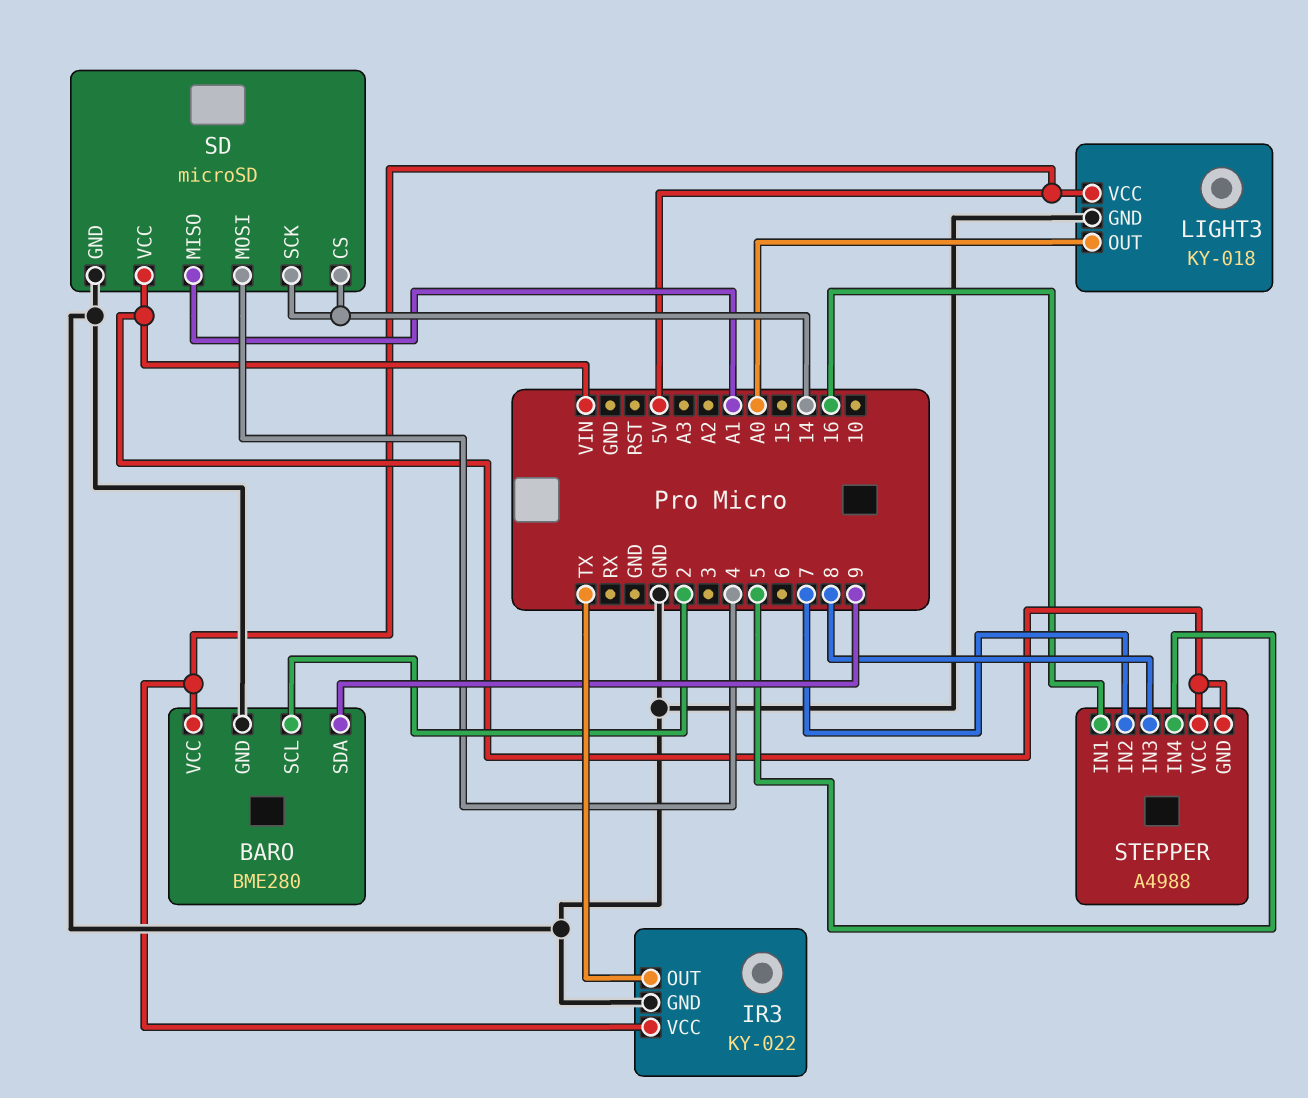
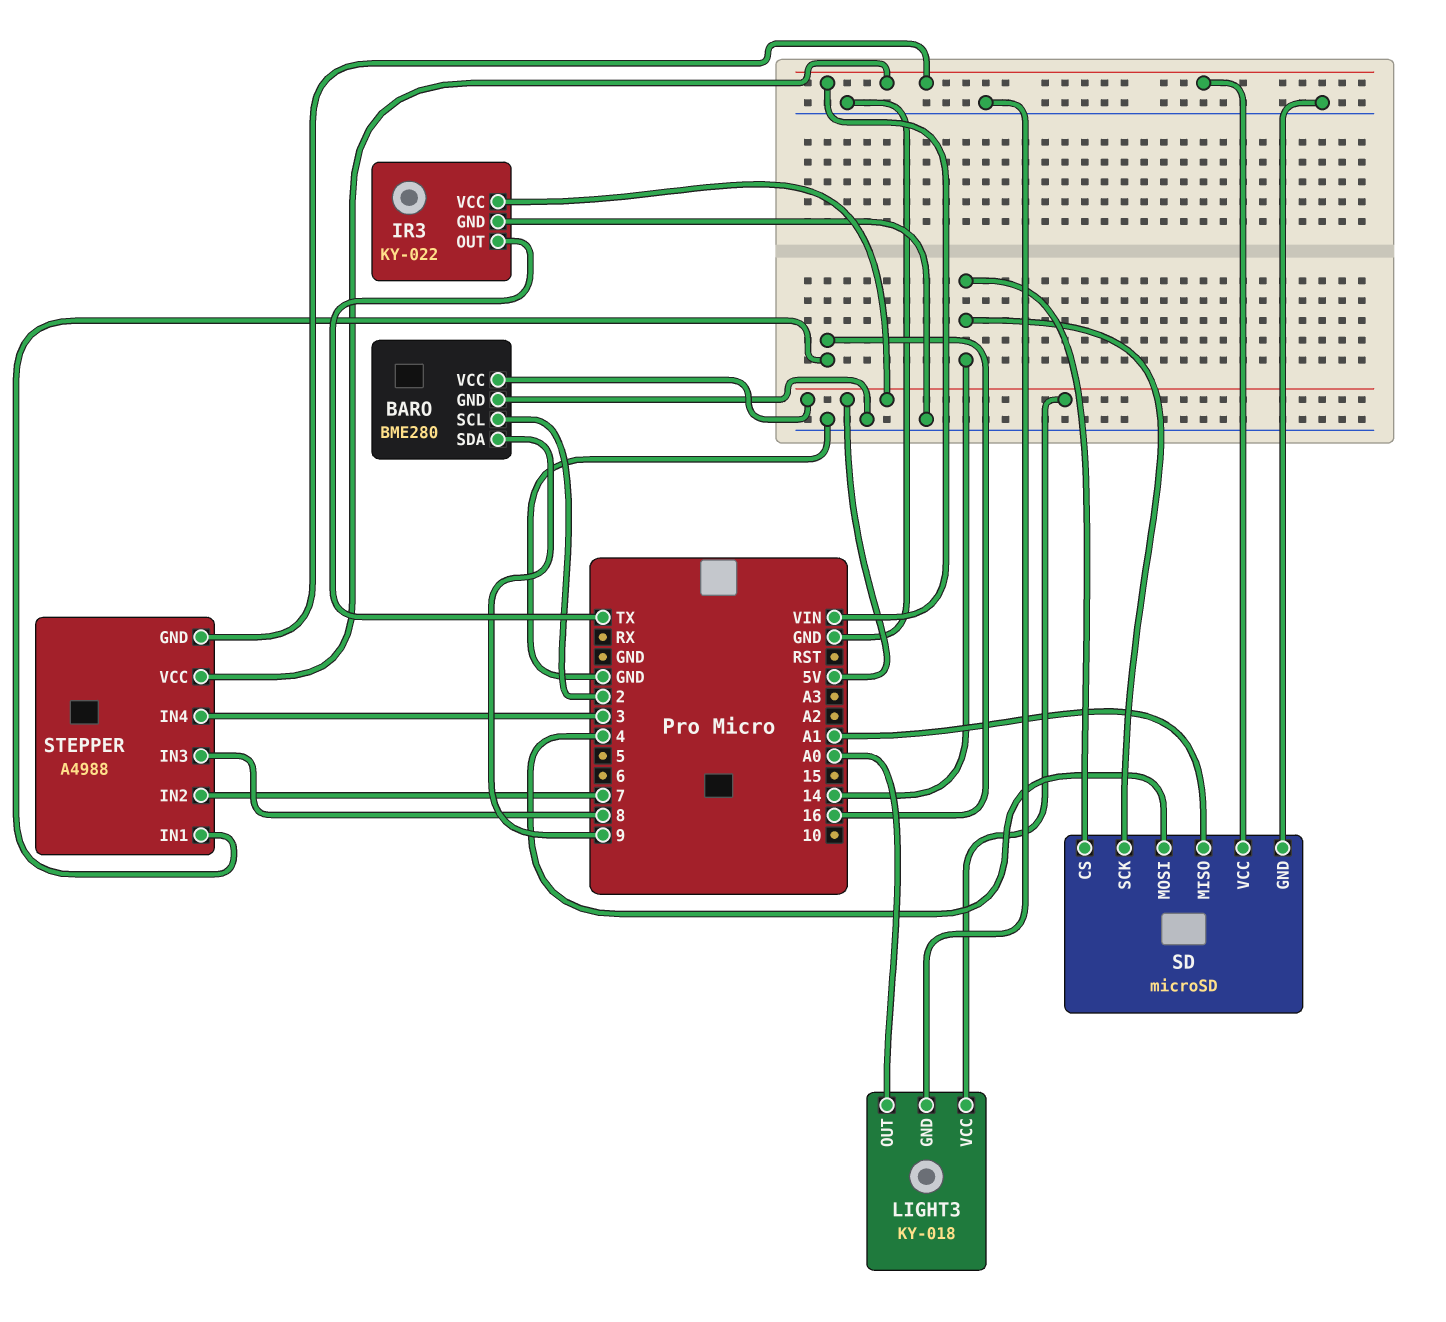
STEPPER pin IN4: 5 -> 3

